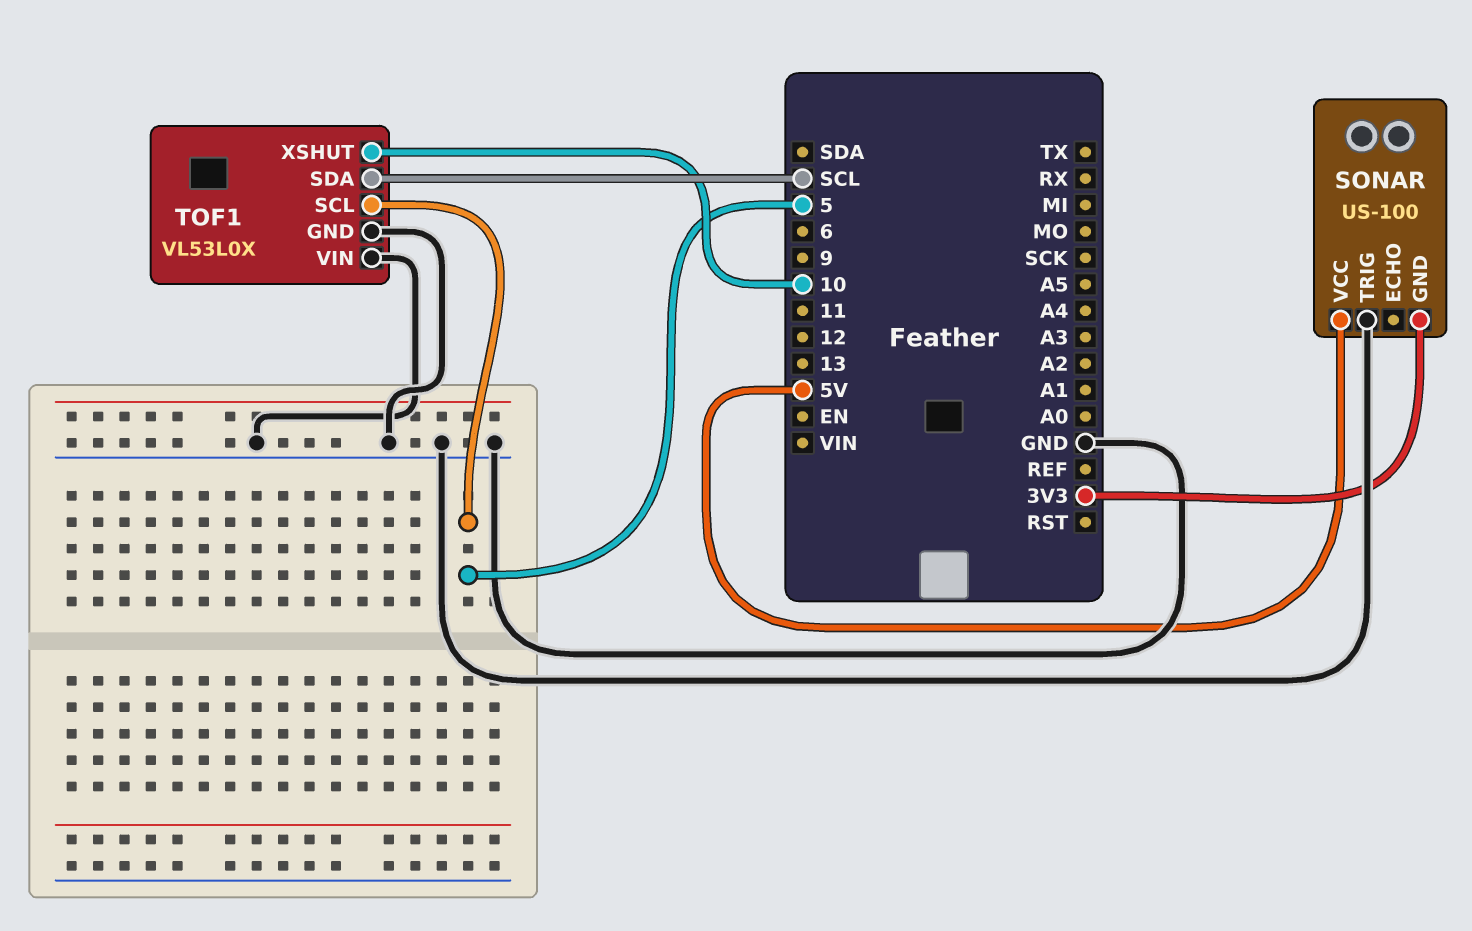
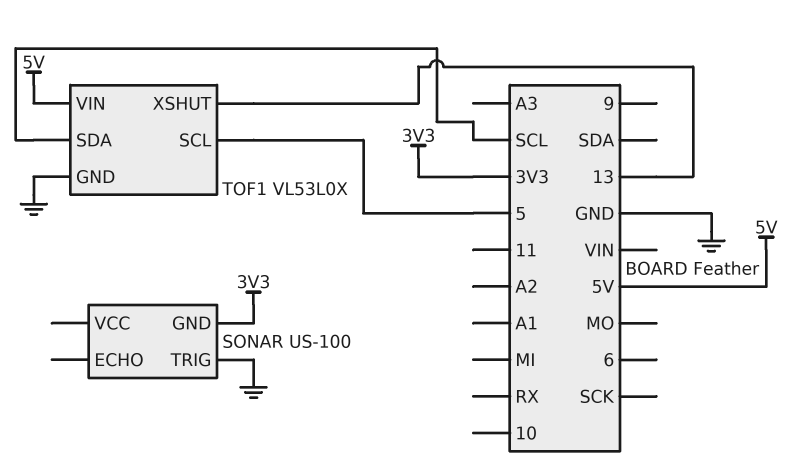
SONAR pin VCC: 5V -> none
TOF1 pin VIN: GND -> 5V
TOF1 pin XSHUT: 10 -> 13

